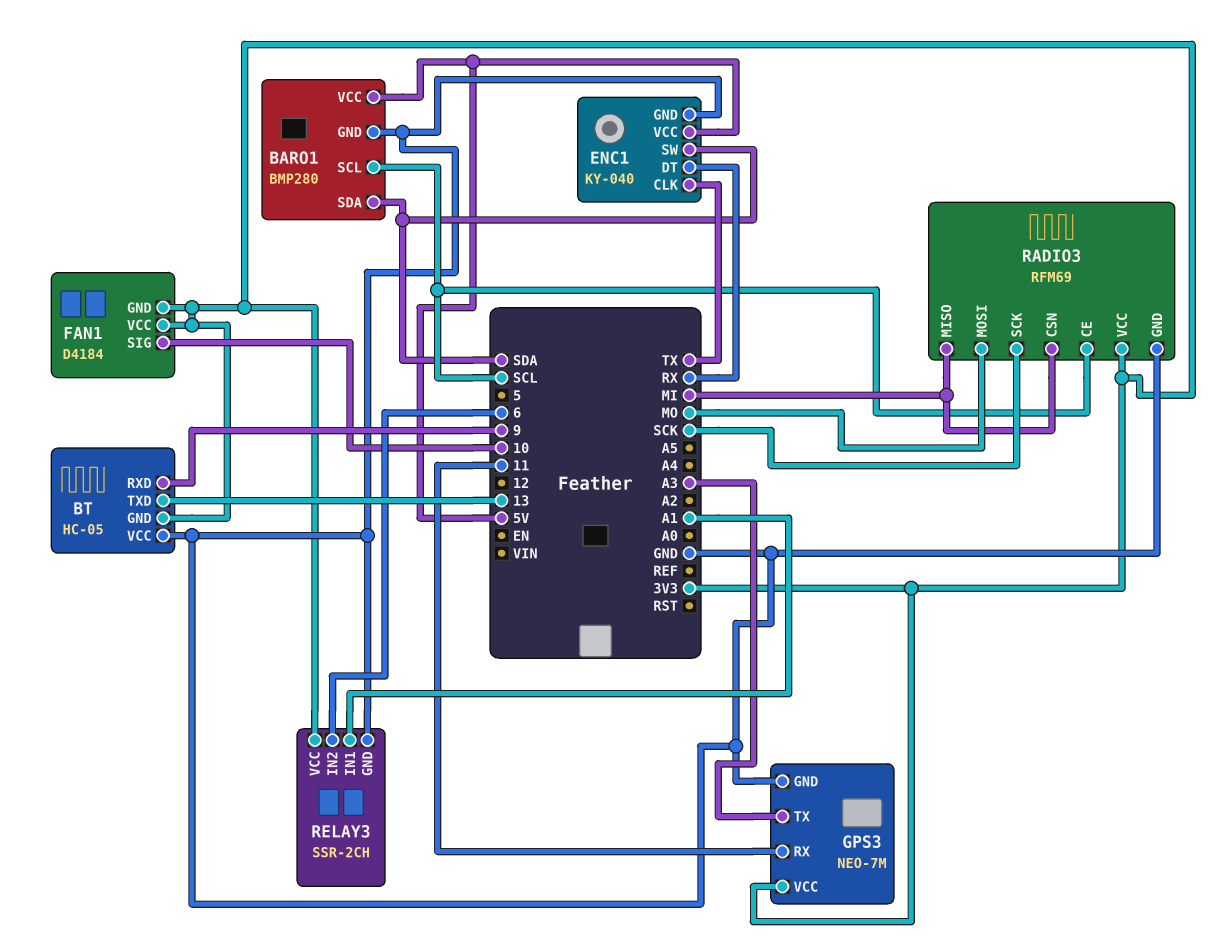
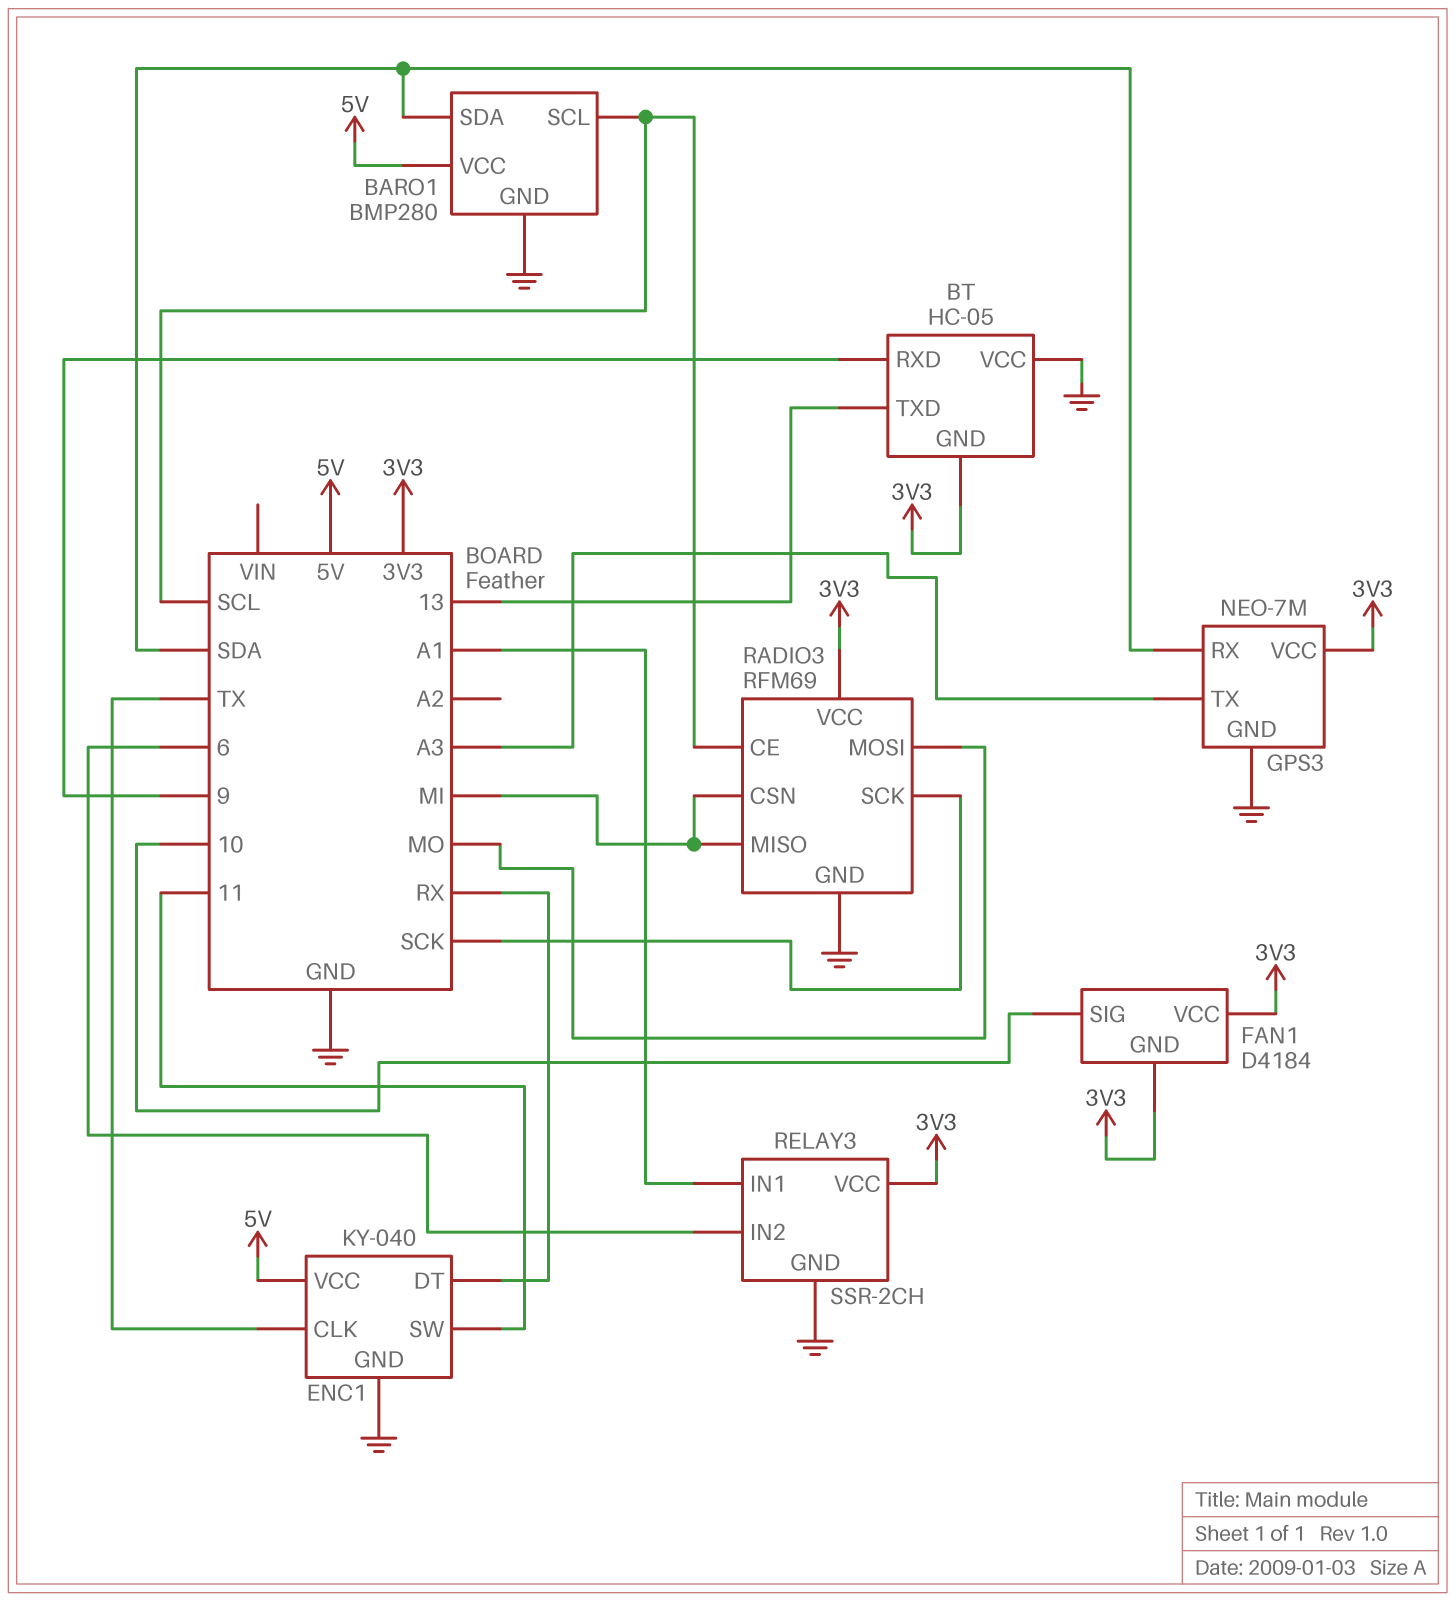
ENC1 pin SW: SDA -> 11
GPS3 pin RX: 11 -> SDA

